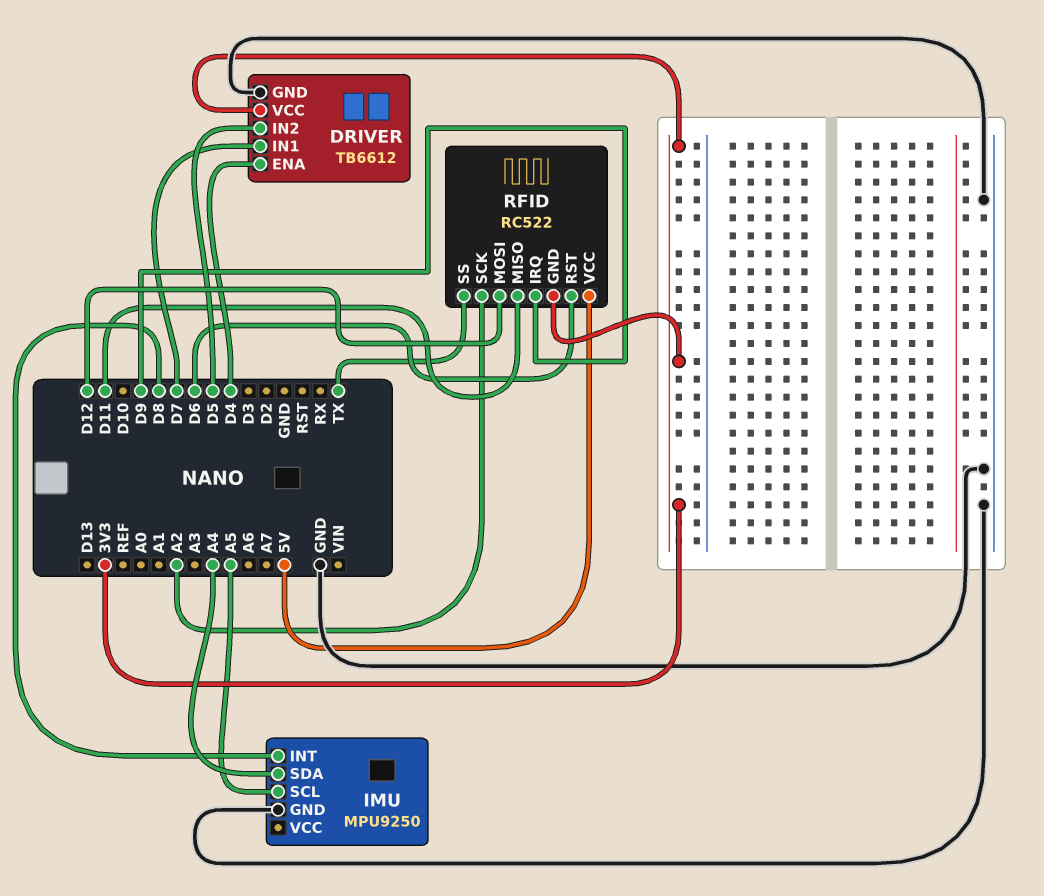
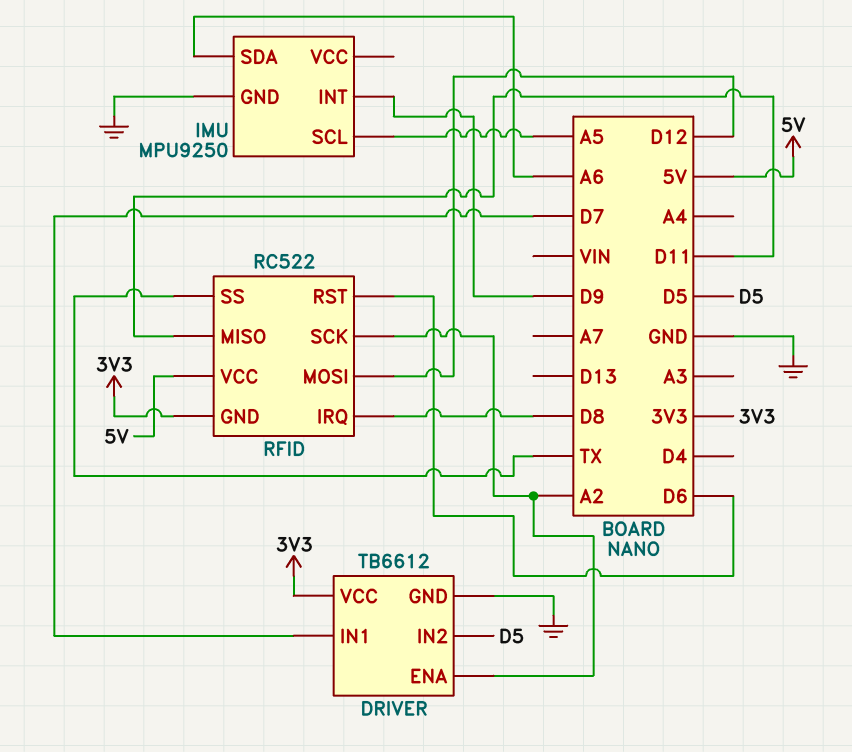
DRIVER pin ENA: D4 -> A2
IMU pin INT: D8 -> D9
IMU pin SDA: A4 -> A6
RFID pin IRQ: D9 -> D8

